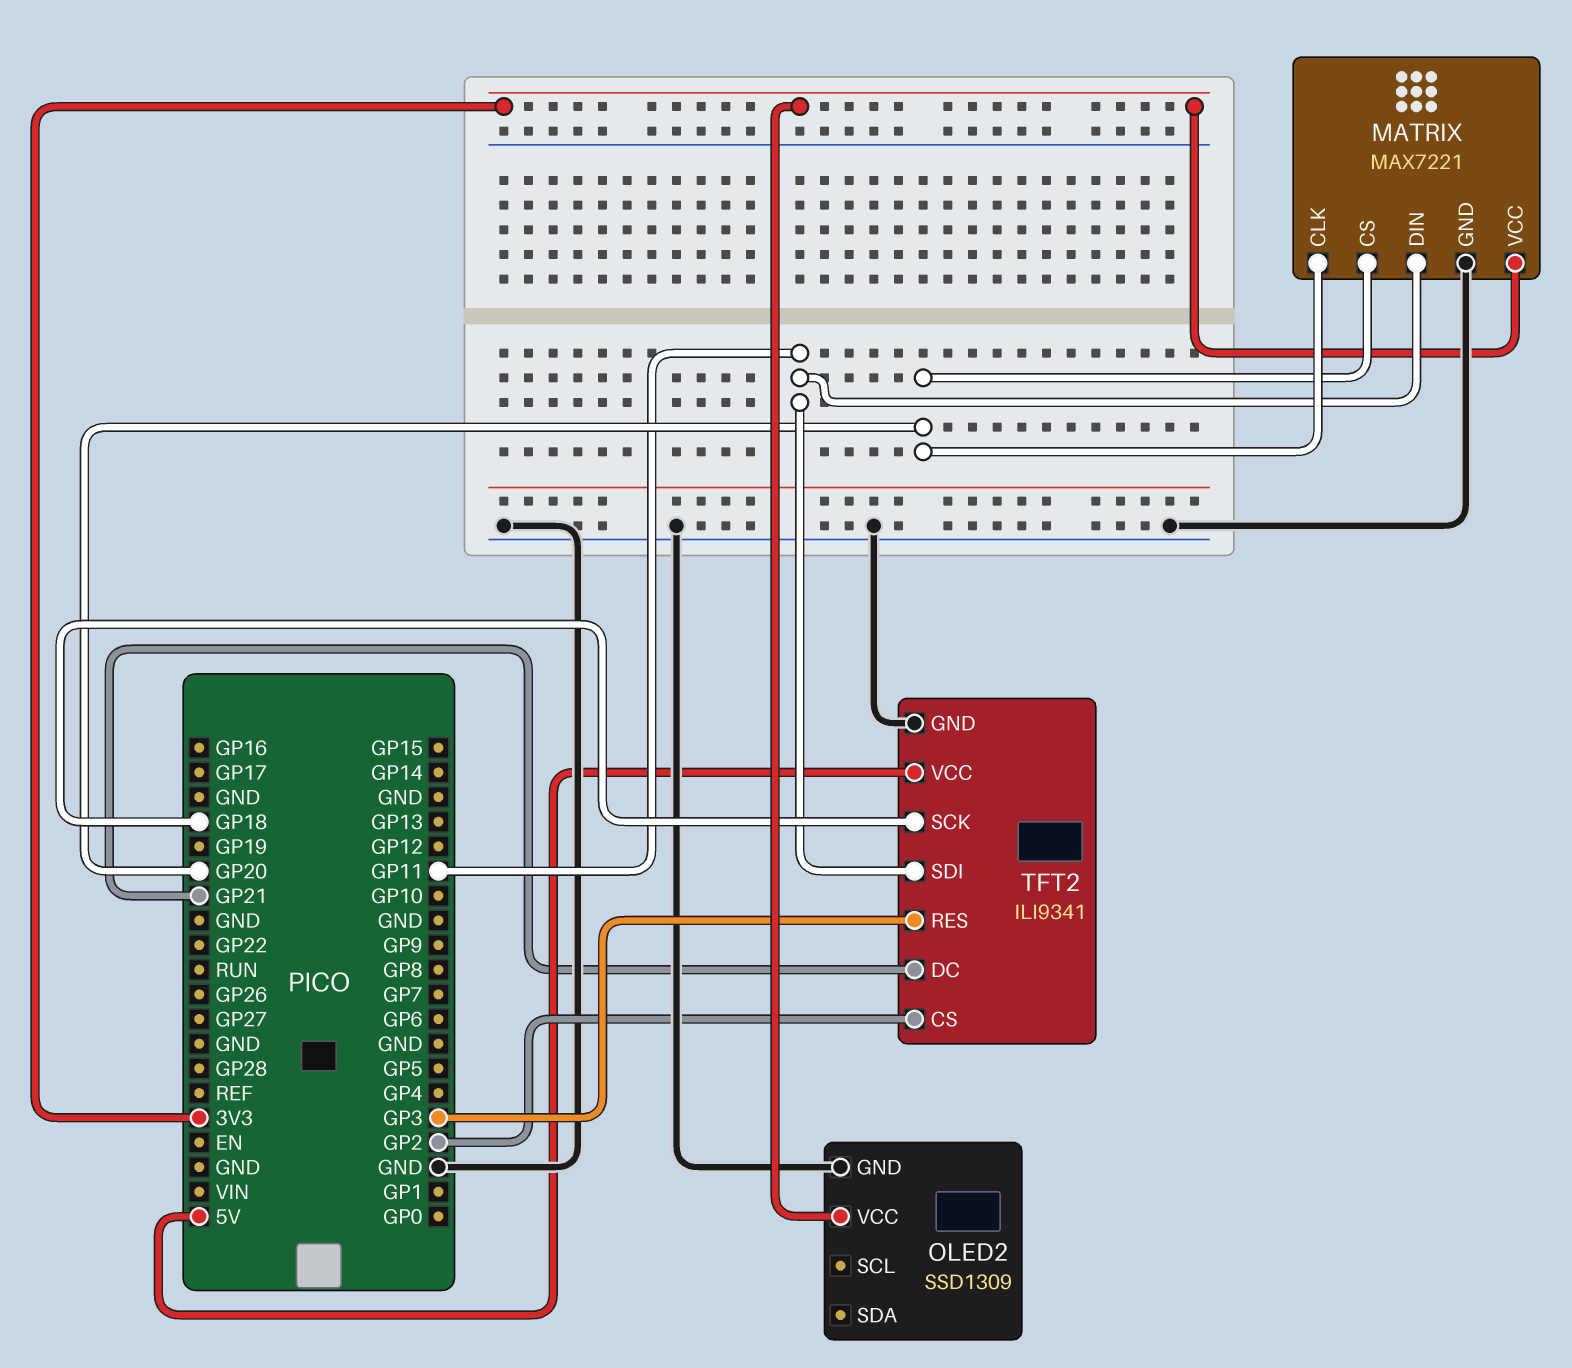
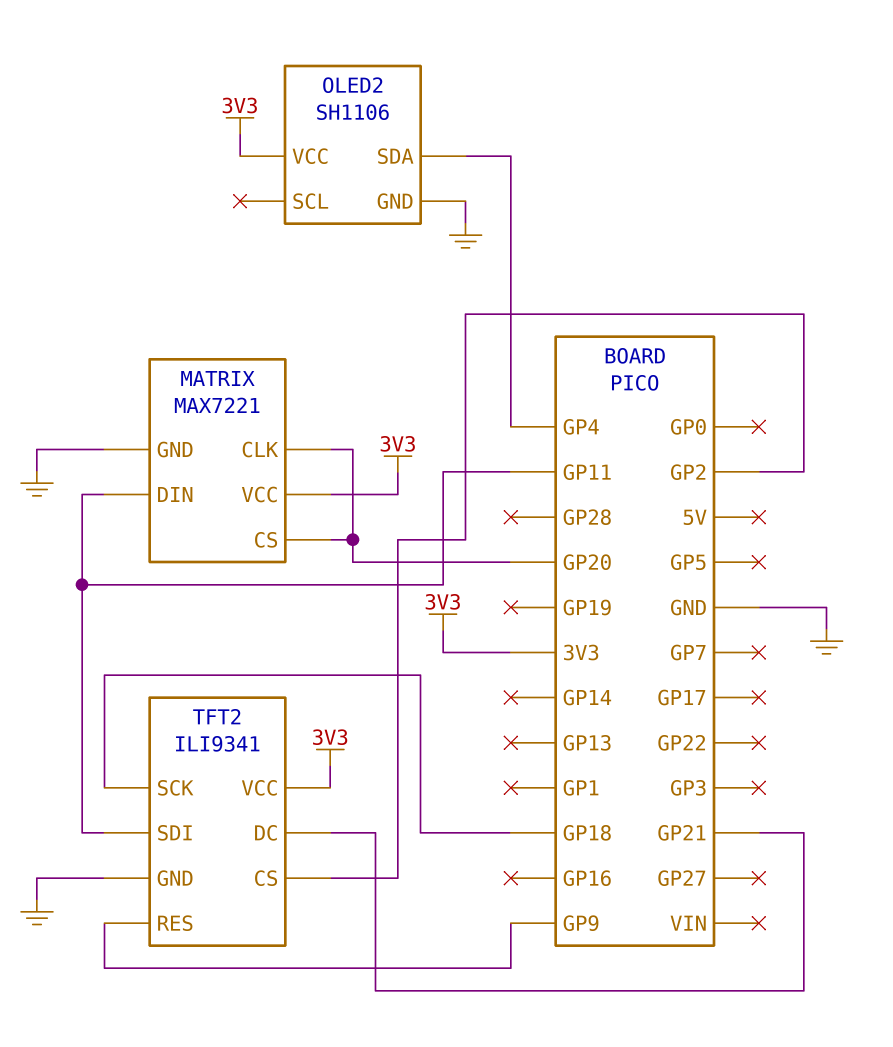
OLED2: SSD1309 -> SH1106
OLED2 pin SDA: none -> GP4
TFT2 pin RES: GP3 -> GP9
TFT2 pin VCC: 5V -> 3V3

